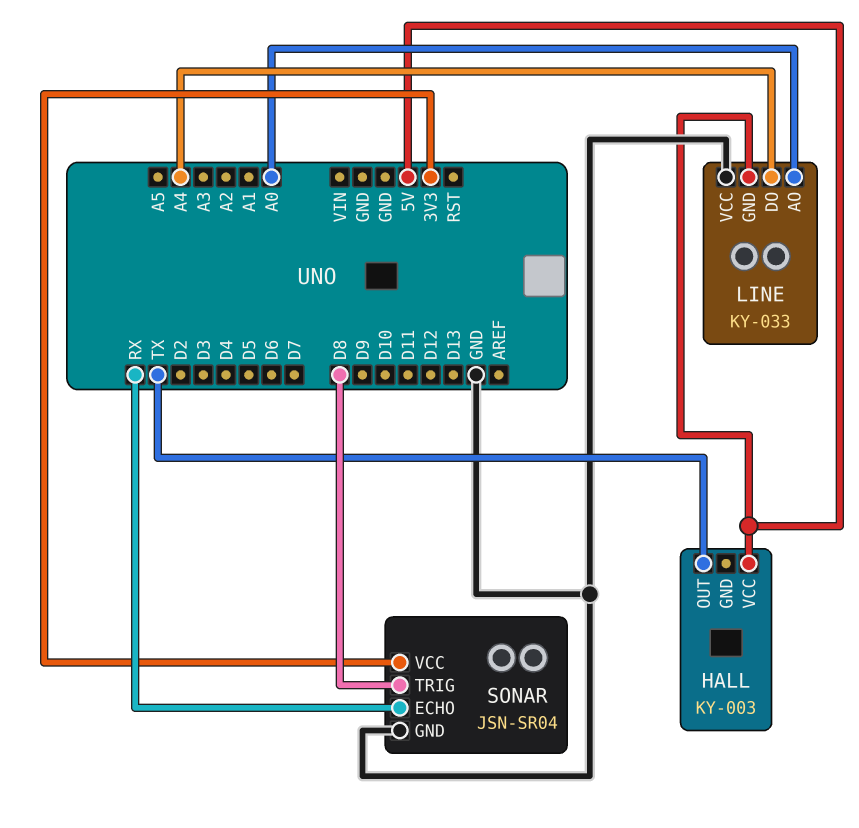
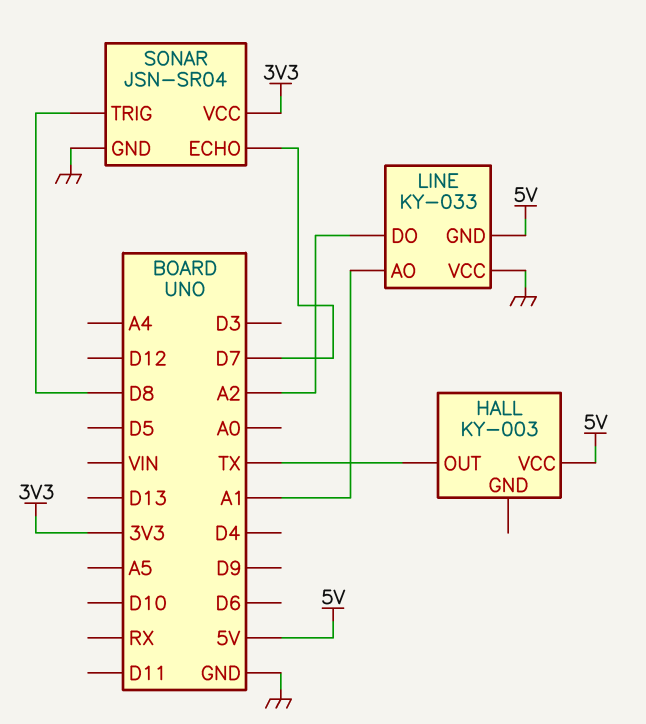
LINE pin AO: A0 -> A1
LINE pin DO: A4 -> A2
SONAR pin ECHO: RX -> D7

